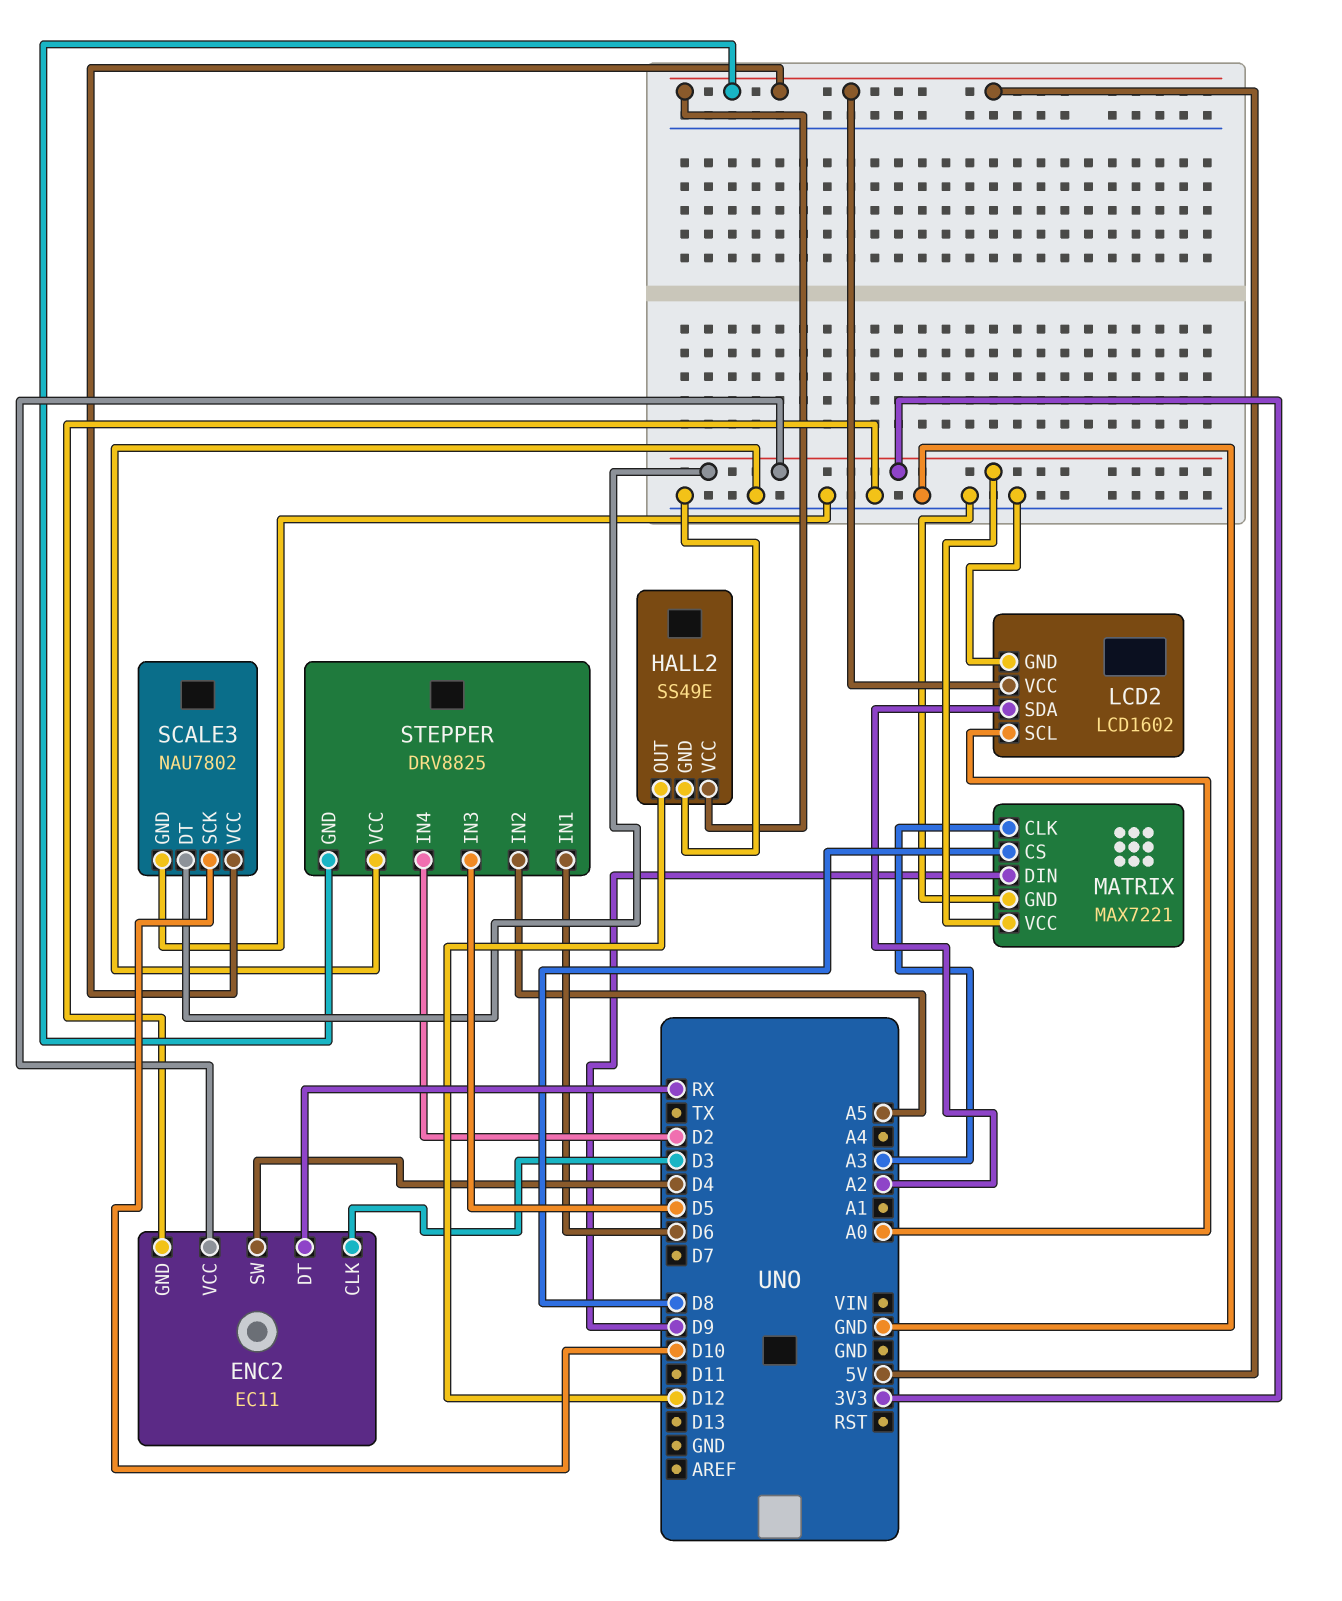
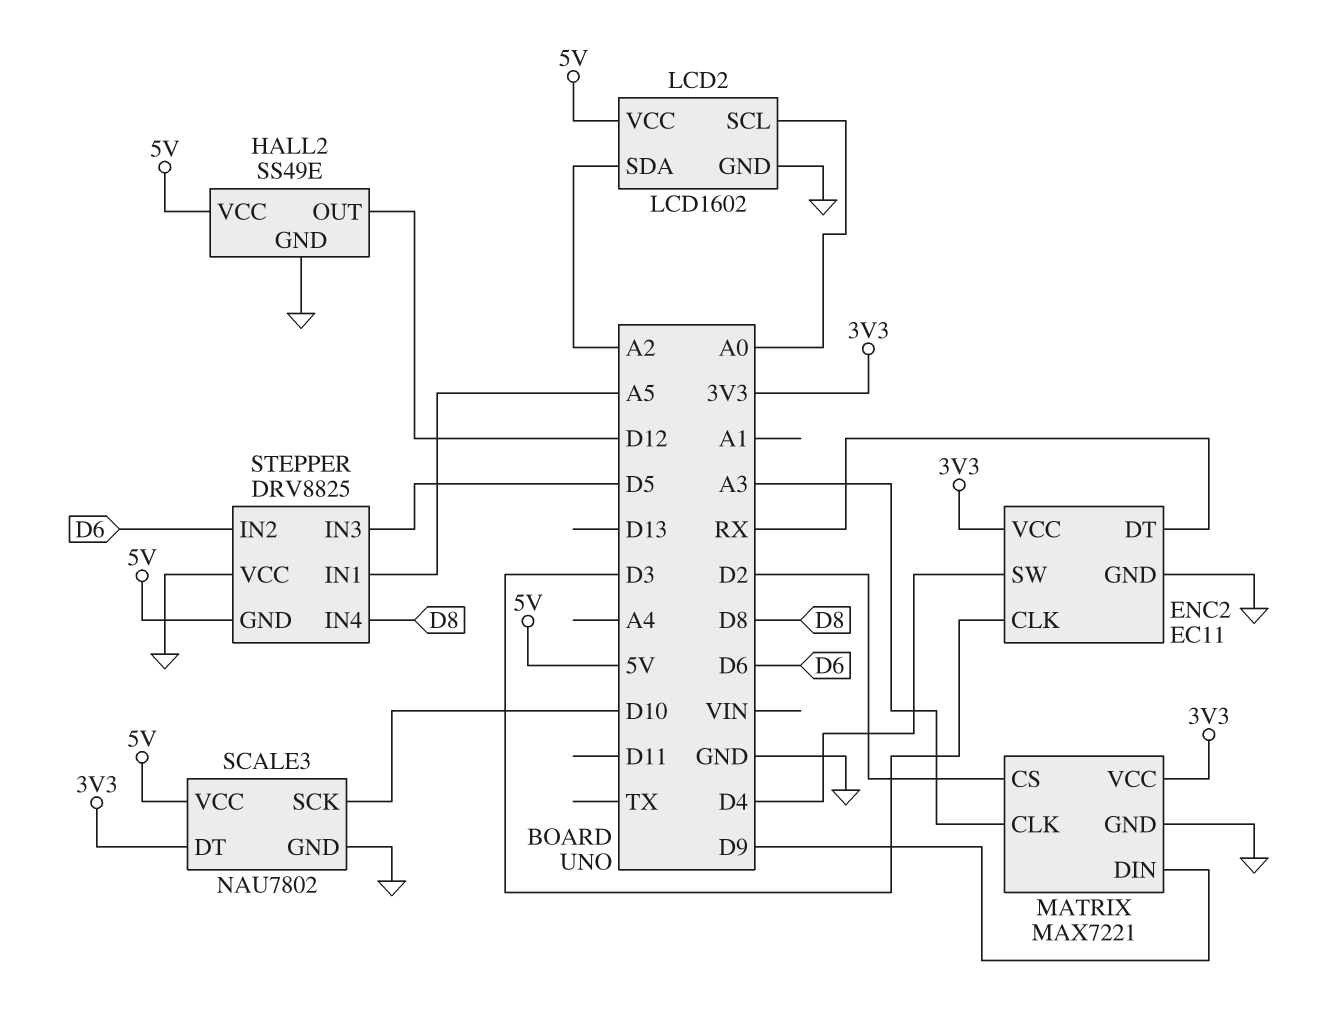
MATRIX pin CS: D8 -> D2
STEPPER pin IN1: D6 -> A5
STEPPER pin IN2: A5 -> D6
STEPPER pin IN4: D2 -> D8

